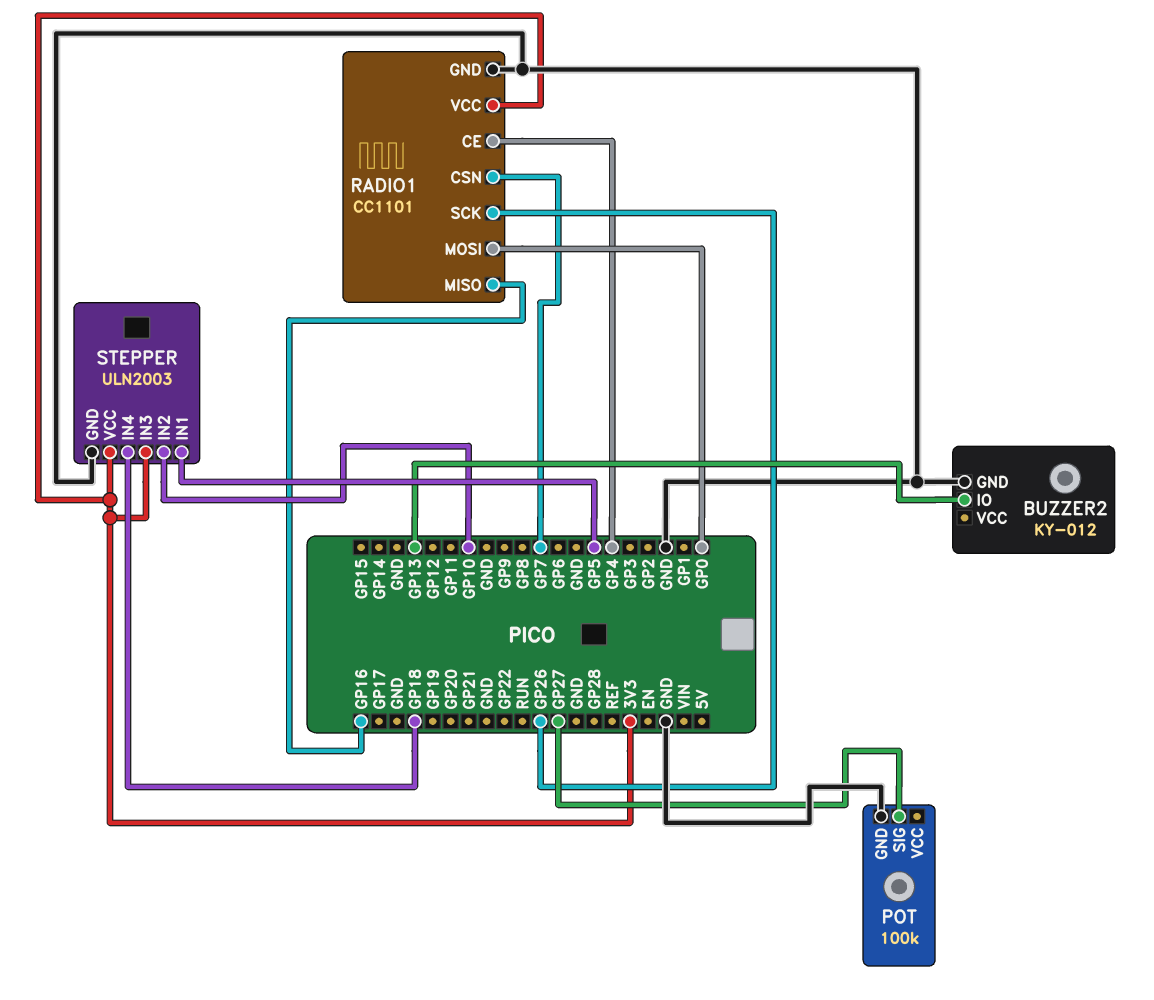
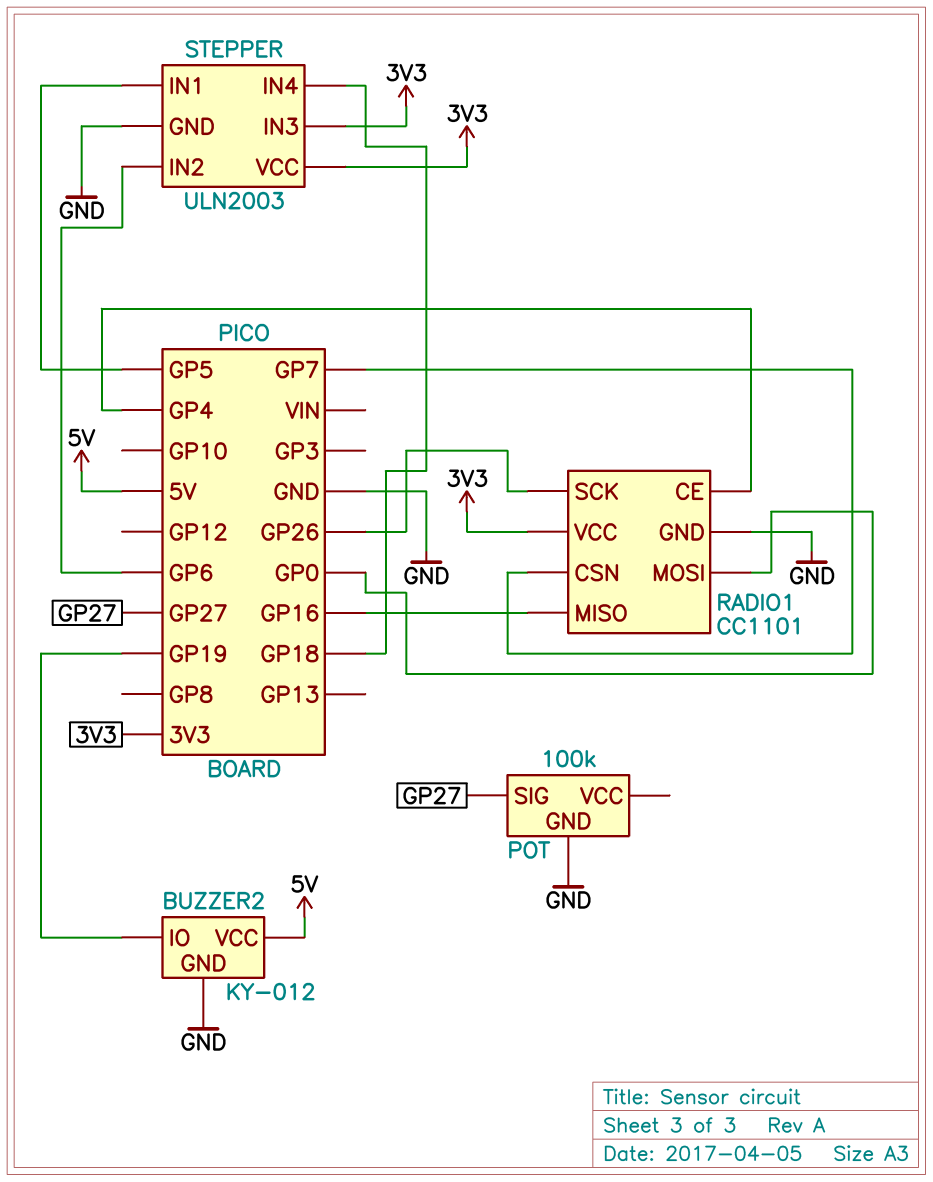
BUZZER2 pin IO: GP13 -> GP19
BUZZER2 pin VCC: none -> 5V
STEPPER pin IN2: GP10 -> GP6

